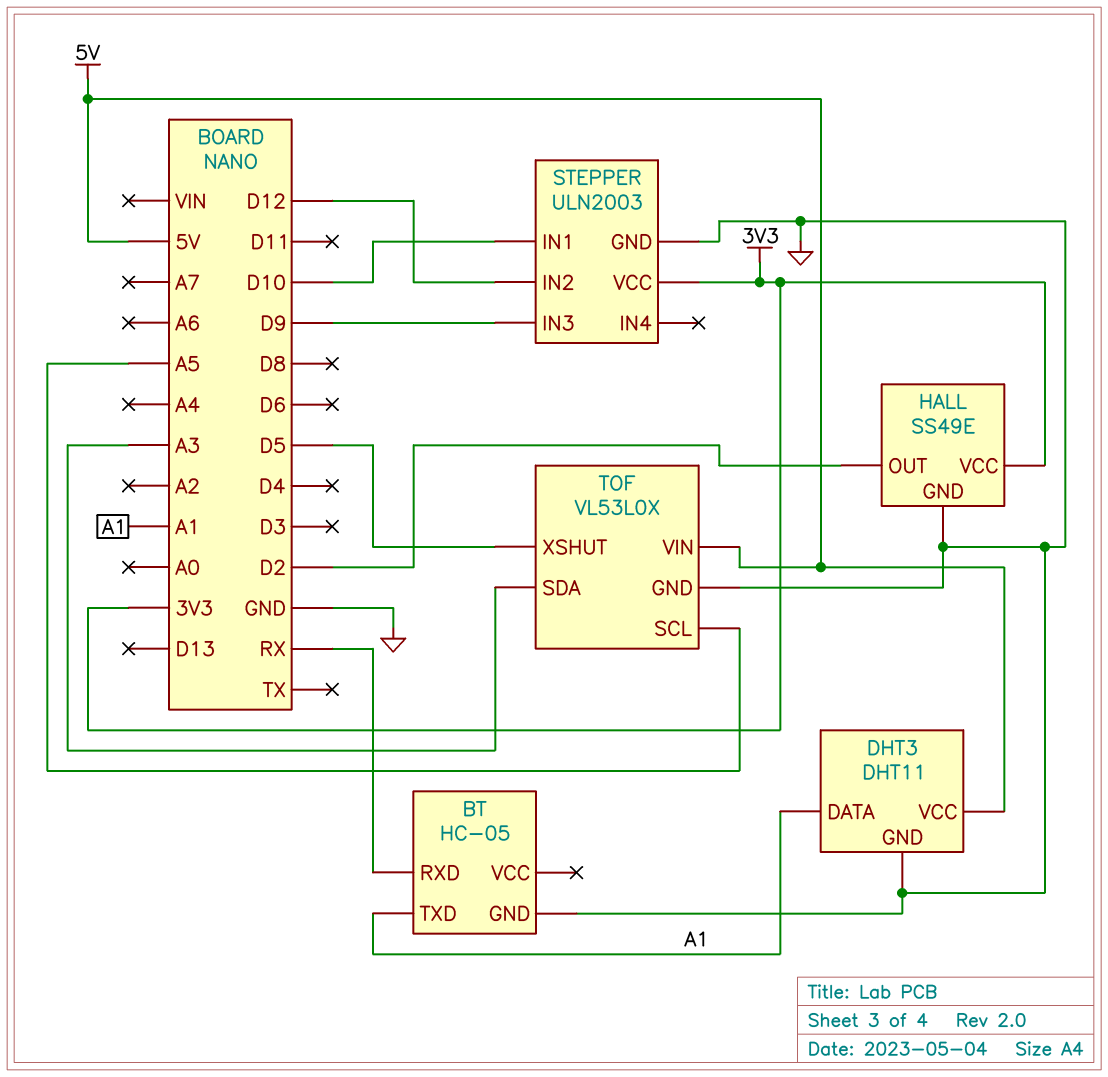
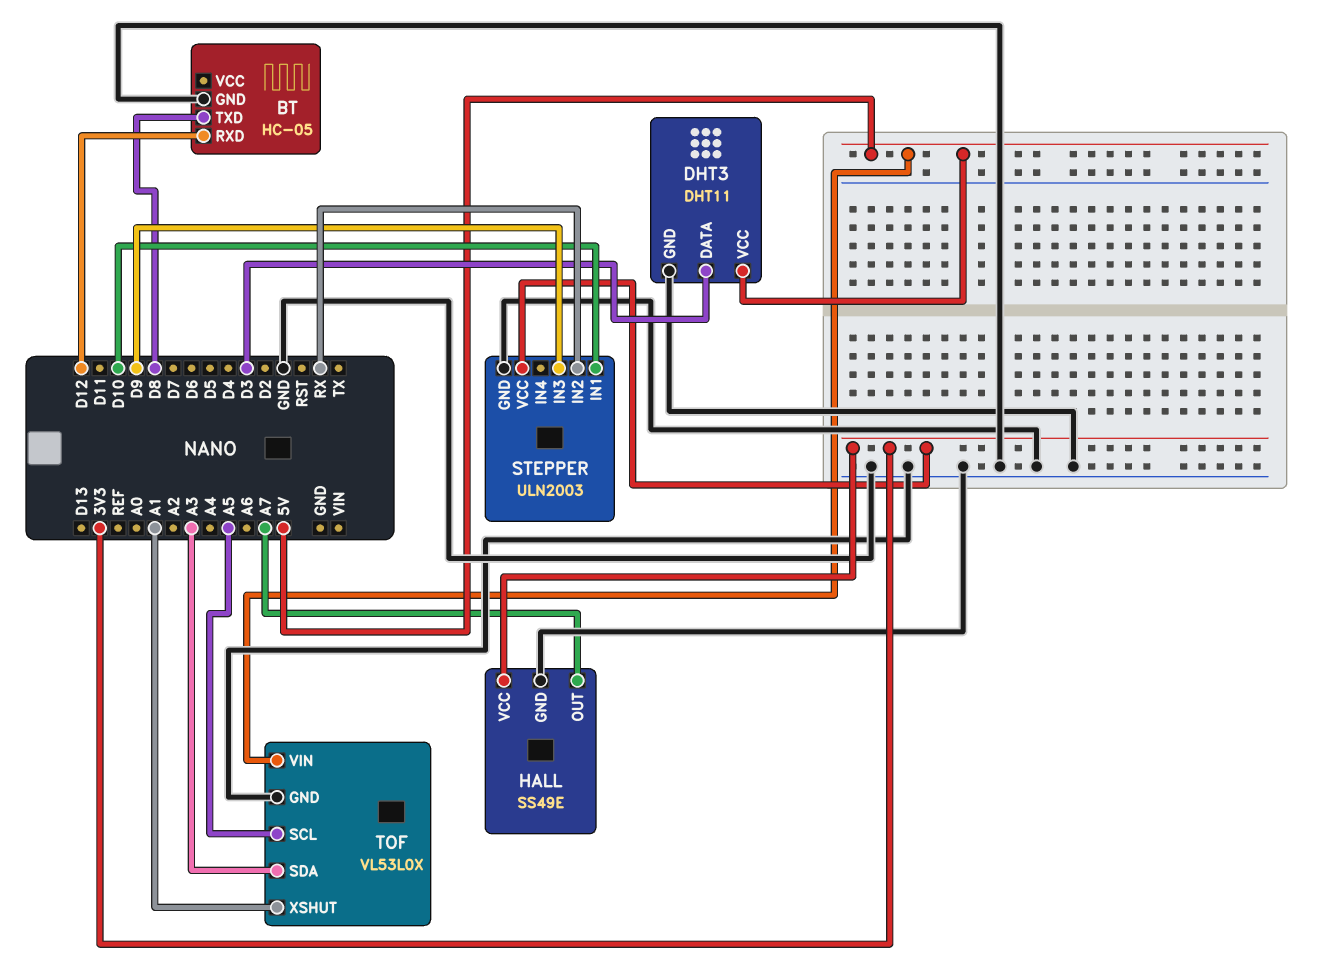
BT pin RXD: RX -> D12
BT pin TXD: A1 -> D8
DHT3 pin DATA: A1 -> D3
HALL pin OUT: D2 -> A7
STEPPER pin IN2: D12 -> RX
TOF pin XSHUT: D5 -> A1

